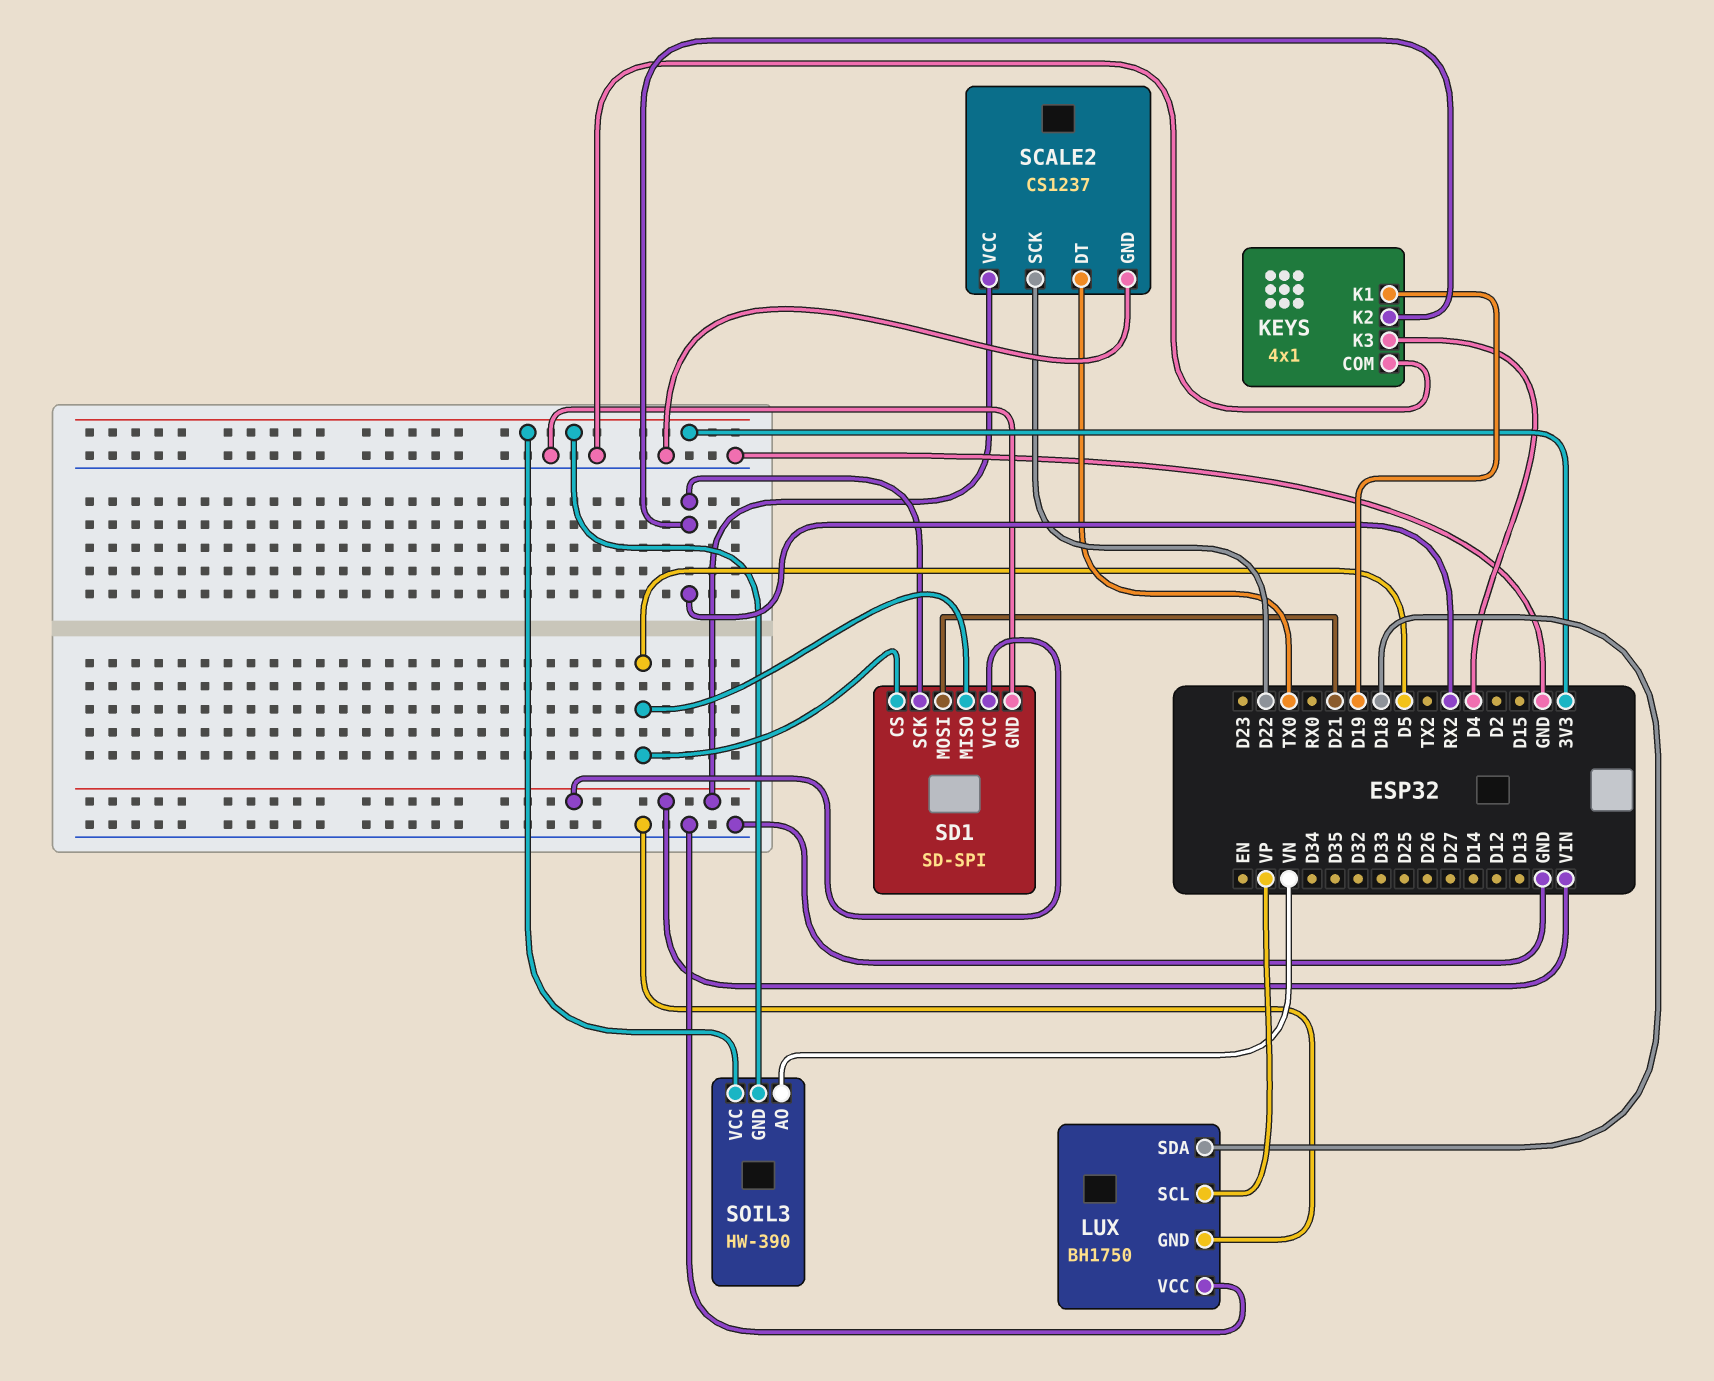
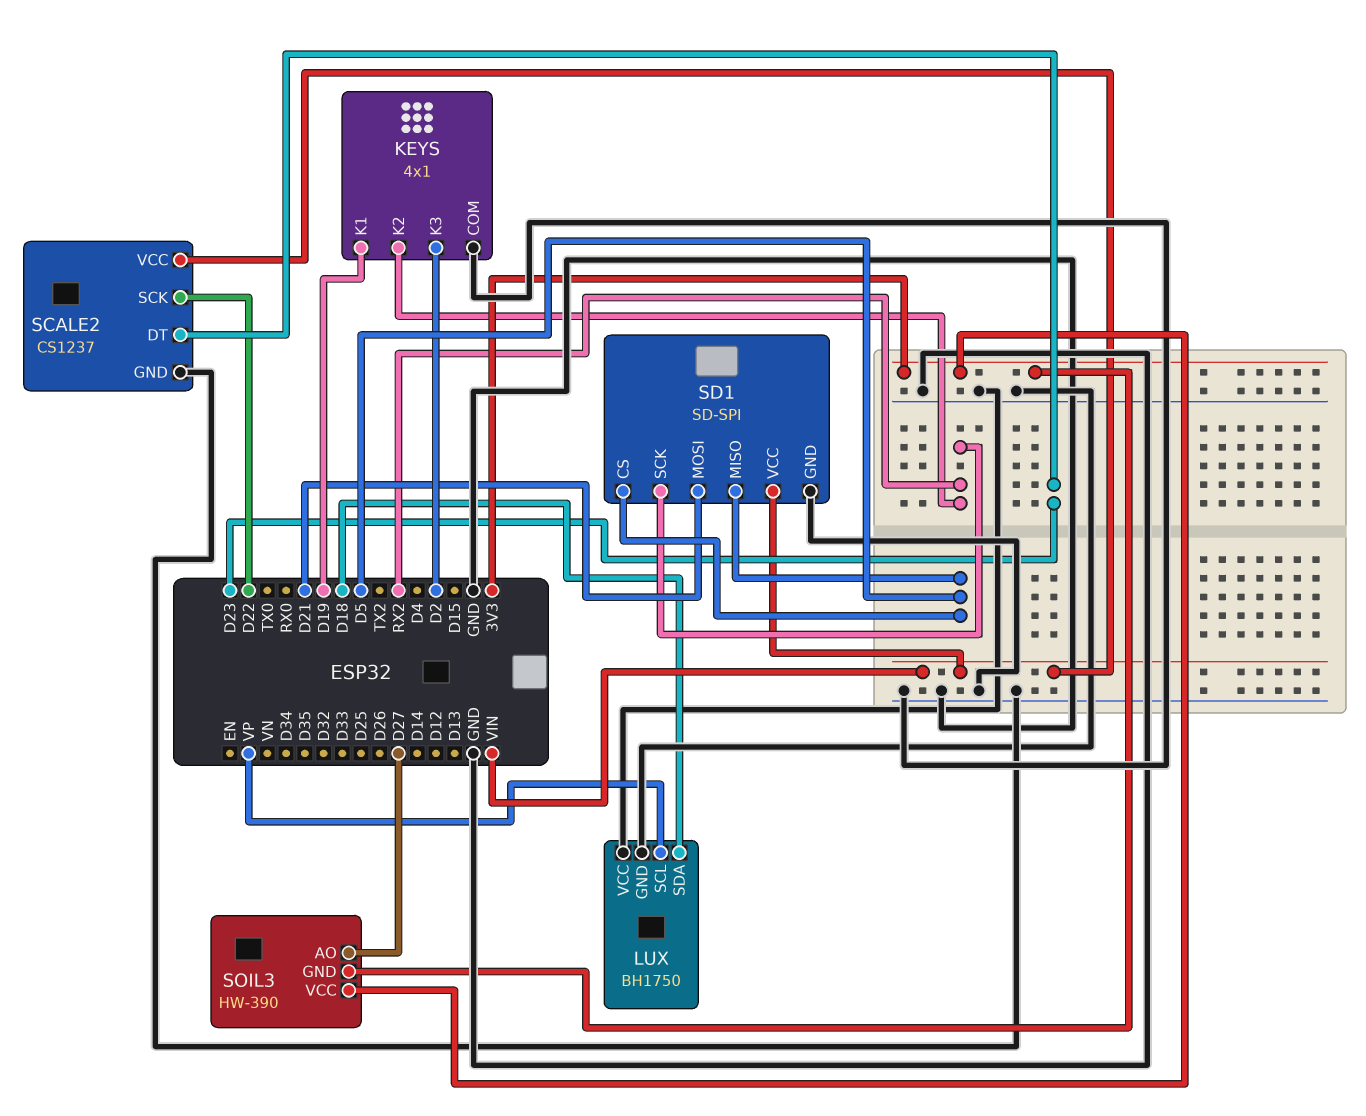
KEYS pin K3: D4 -> D2
SCALE2 pin DT: TX0 -> D23
SOIL3 pin AO: VN -> D27

